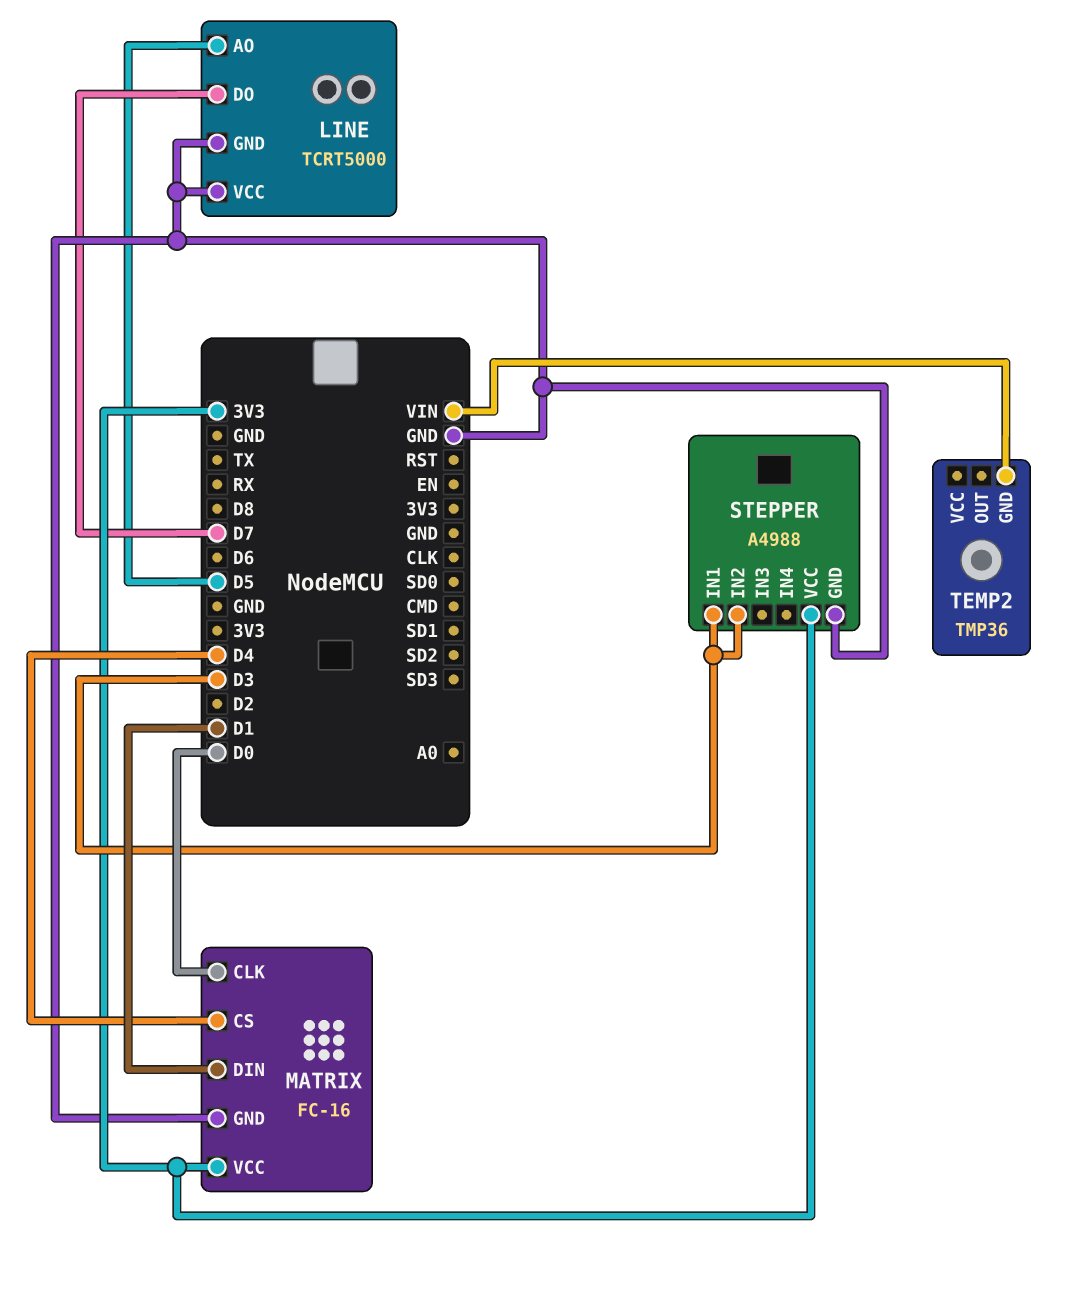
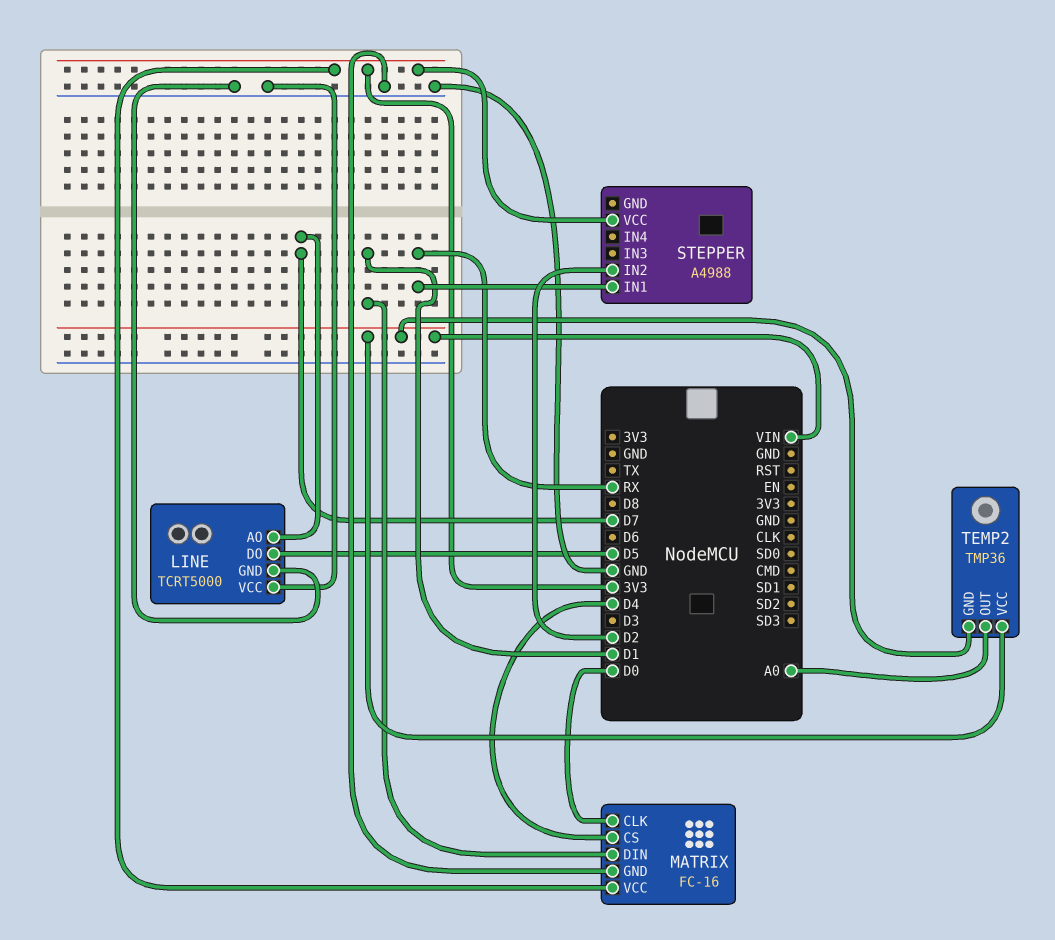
LINE pin AO: D5 -> D7
LINE pin DO: D7 -> D5
STEPPER pin GND: GND -> none
STEPPER pin IN1: D3 -> RX
STEPPER pin IN2: D3 -> D2
TEMP2 pin OUT: none -> A0
TEMP2 pin VCC: none -> VIN

